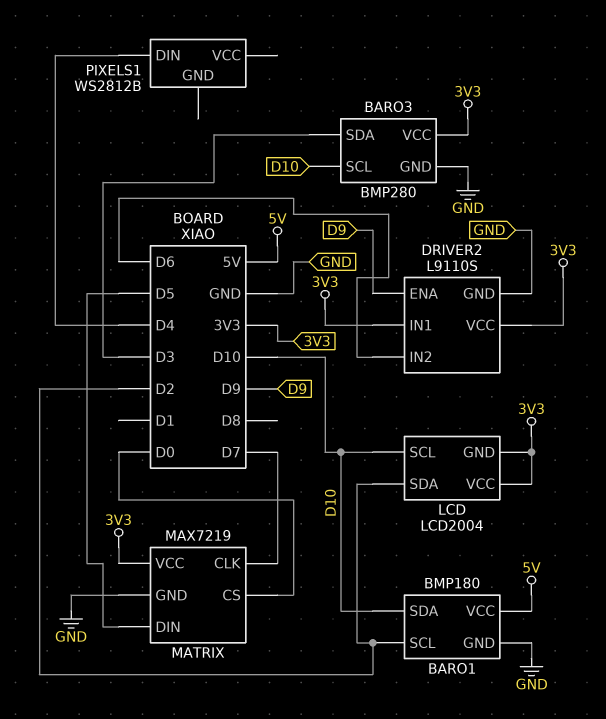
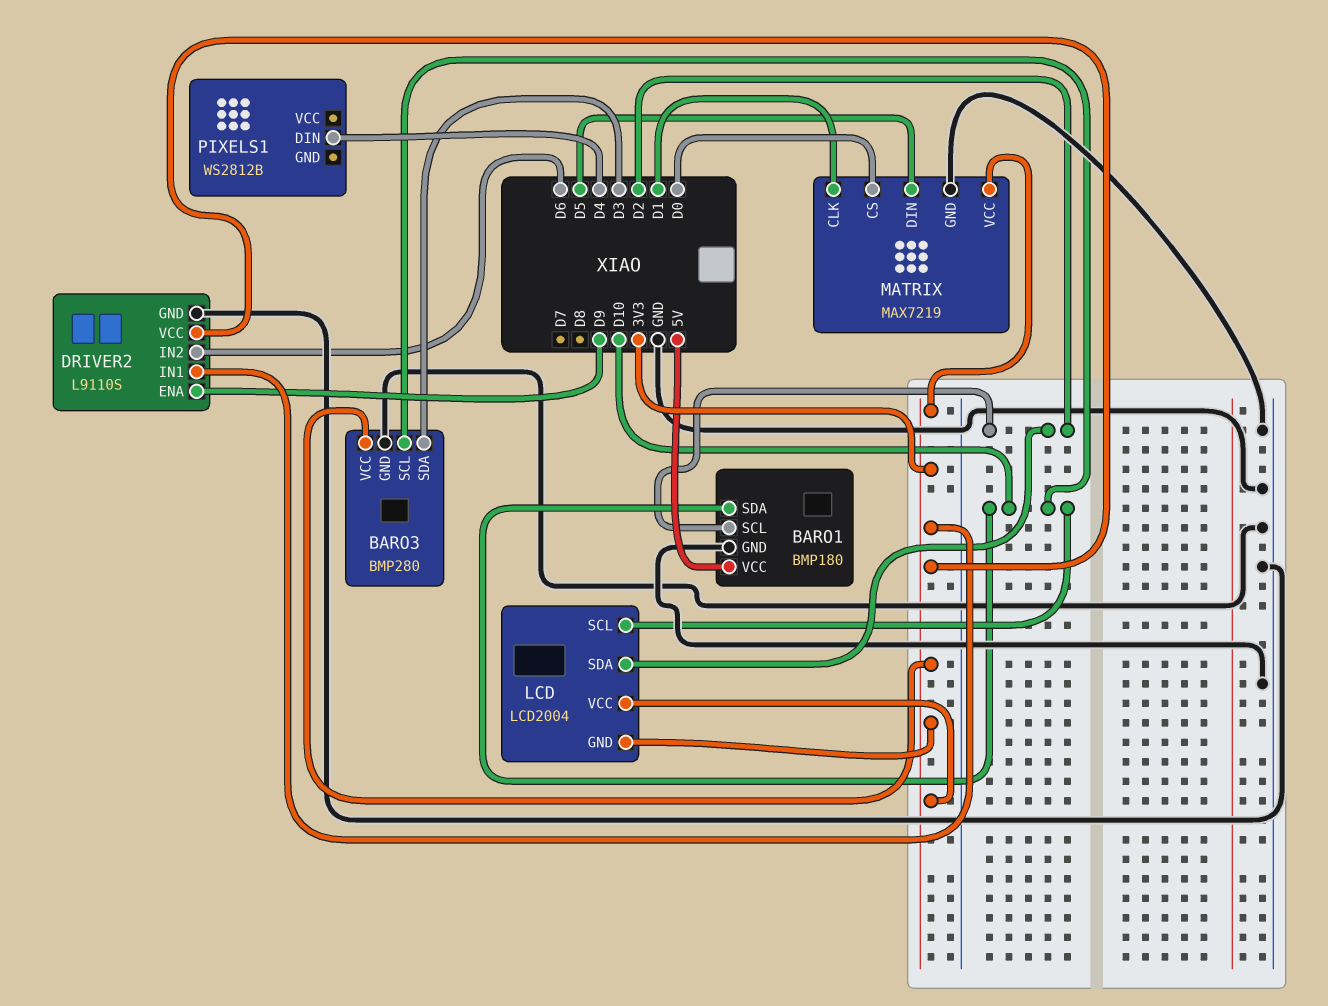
MATRIX pin CLK: D7 -> D1

